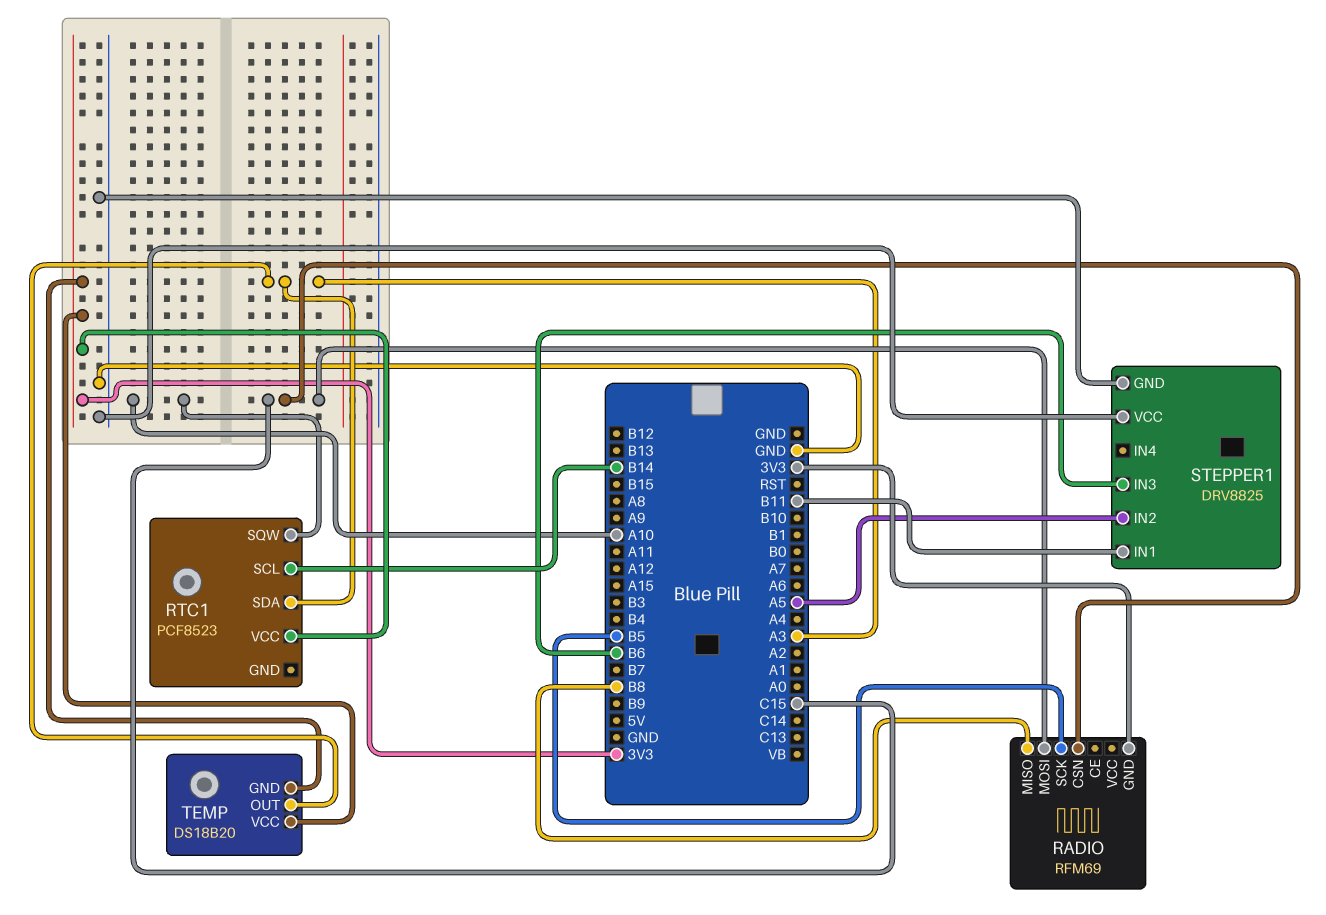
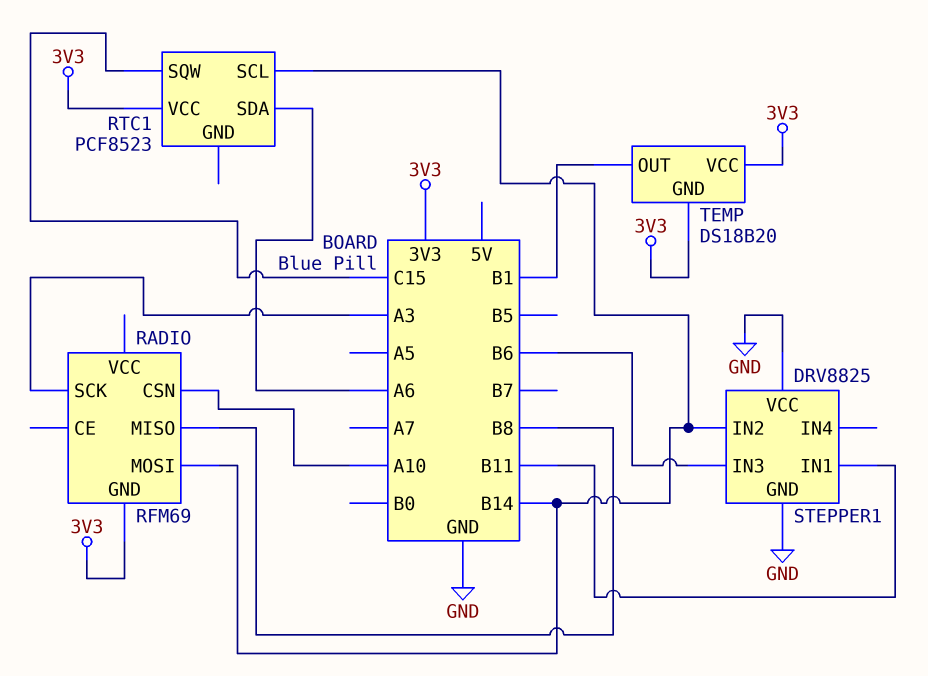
RADIO pin CSN: C15 -> A10
RADIO pin MOSI: C15 -> B14
RADIO pin SCK: B5 -> A3
RTC1 pin SDA: A3 -> A6
RTC1 pin SQW: A10 -> C15
STEPPER1 pin IN2: A5 -> B14
TEMP pin OUT: A3 -> B1

